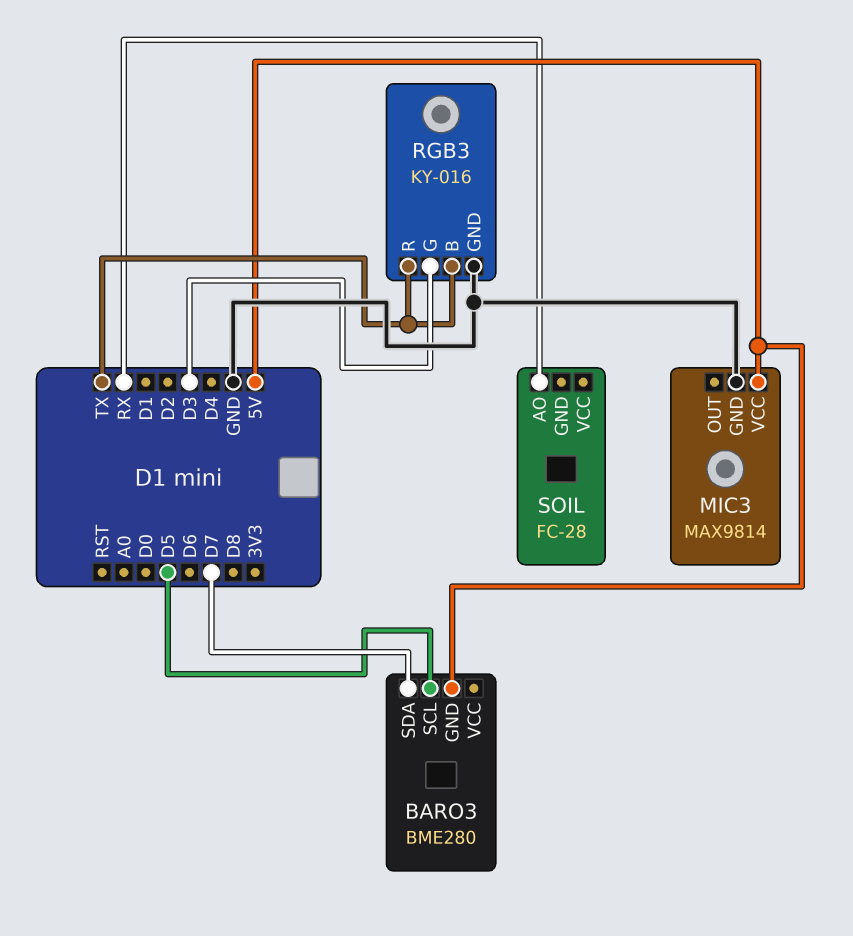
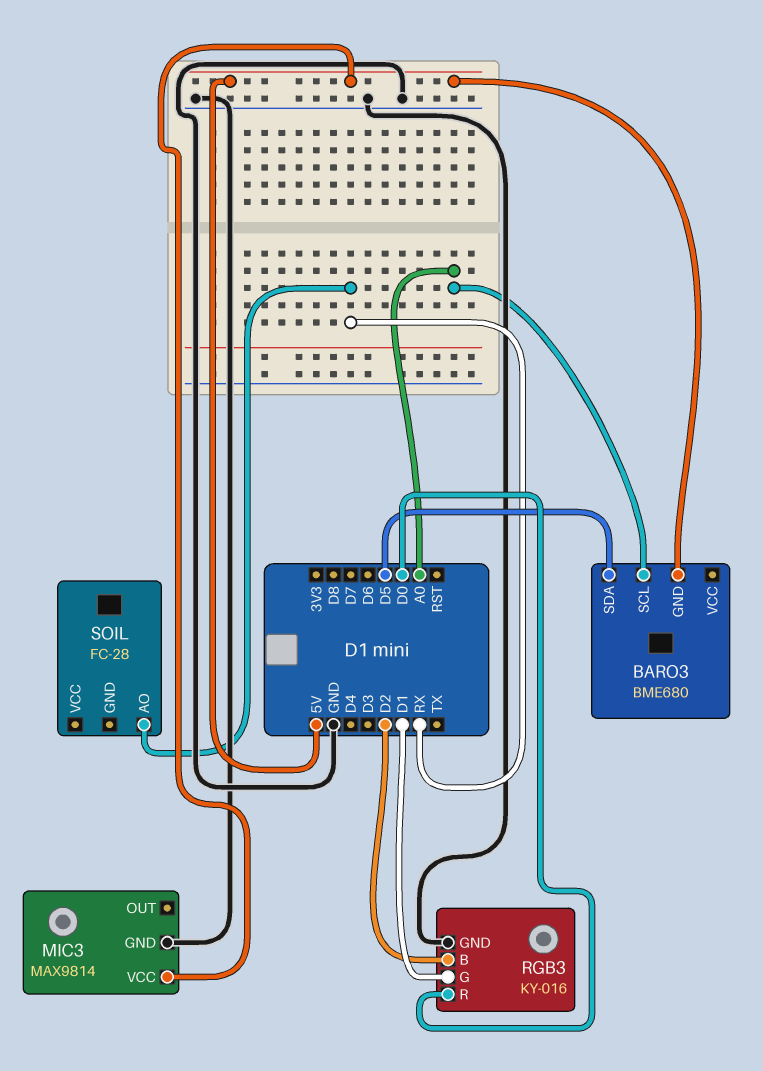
BARO3: BME280 -> BME680
BARO3 pin SCL: D5 -> A0
BARO3 pin SDA: D7 -> D5
RGB3 pin B: TX -> D2
RGB3 pin G: D3 -> D1
RGB3 pin R: TX -> D0

